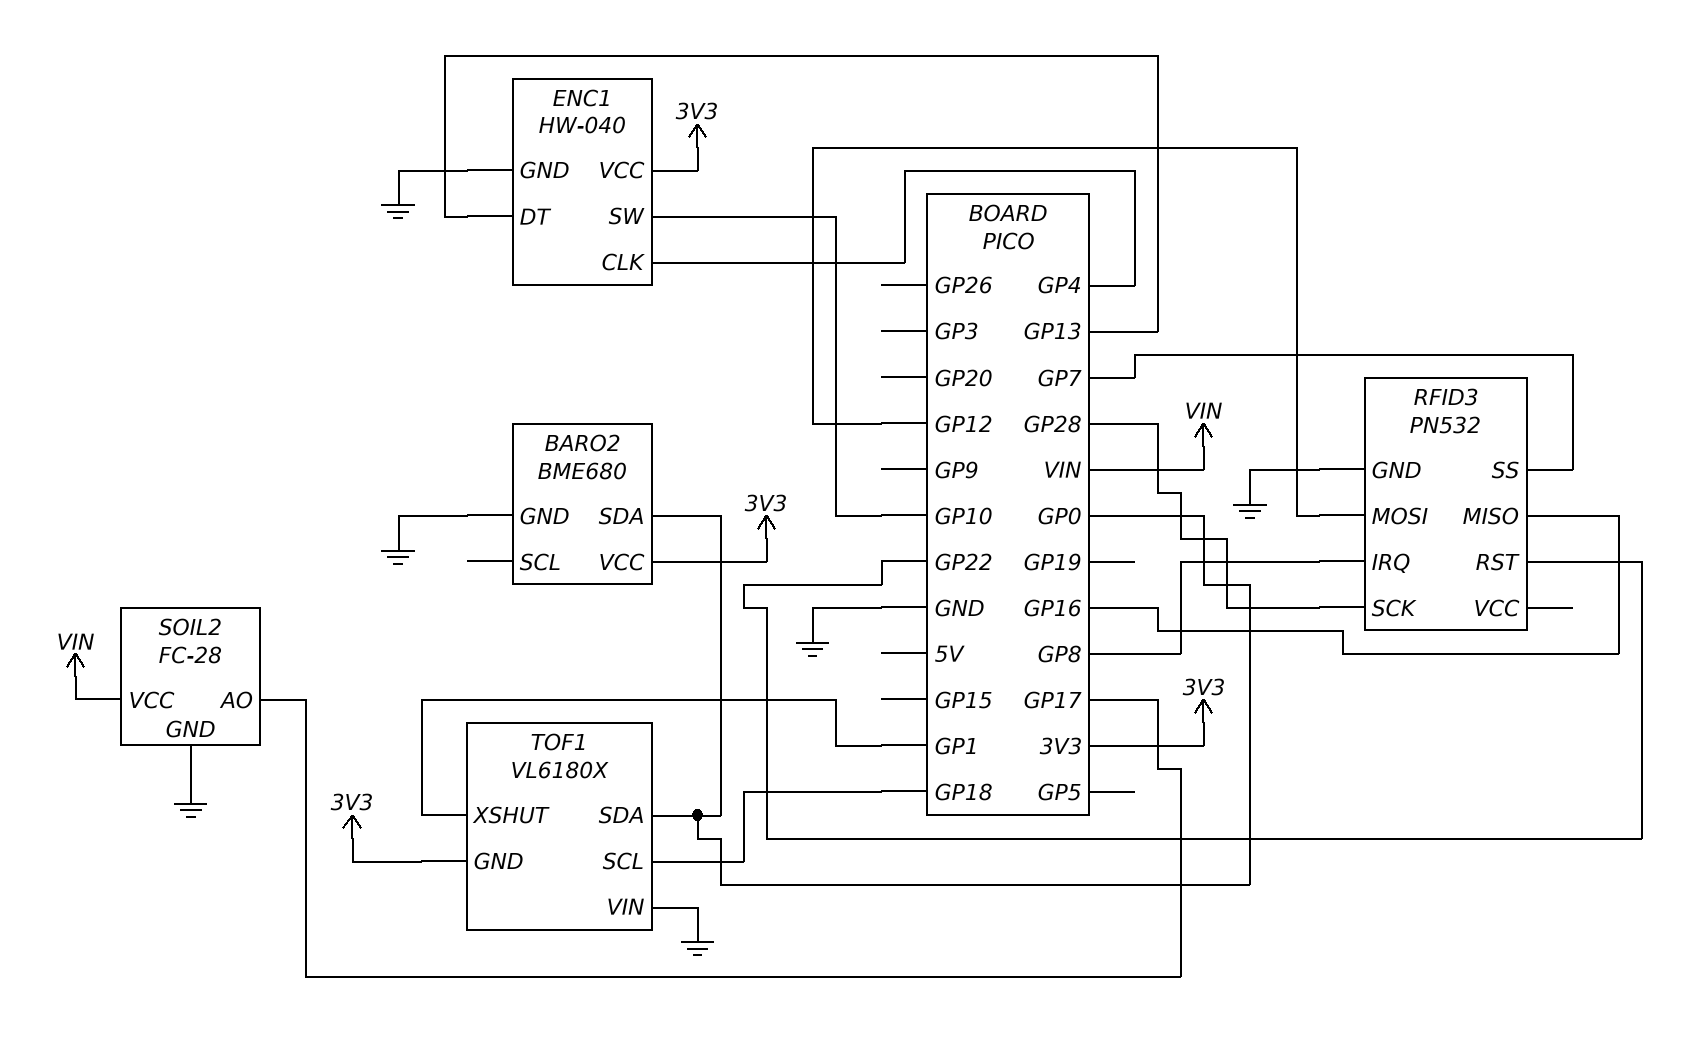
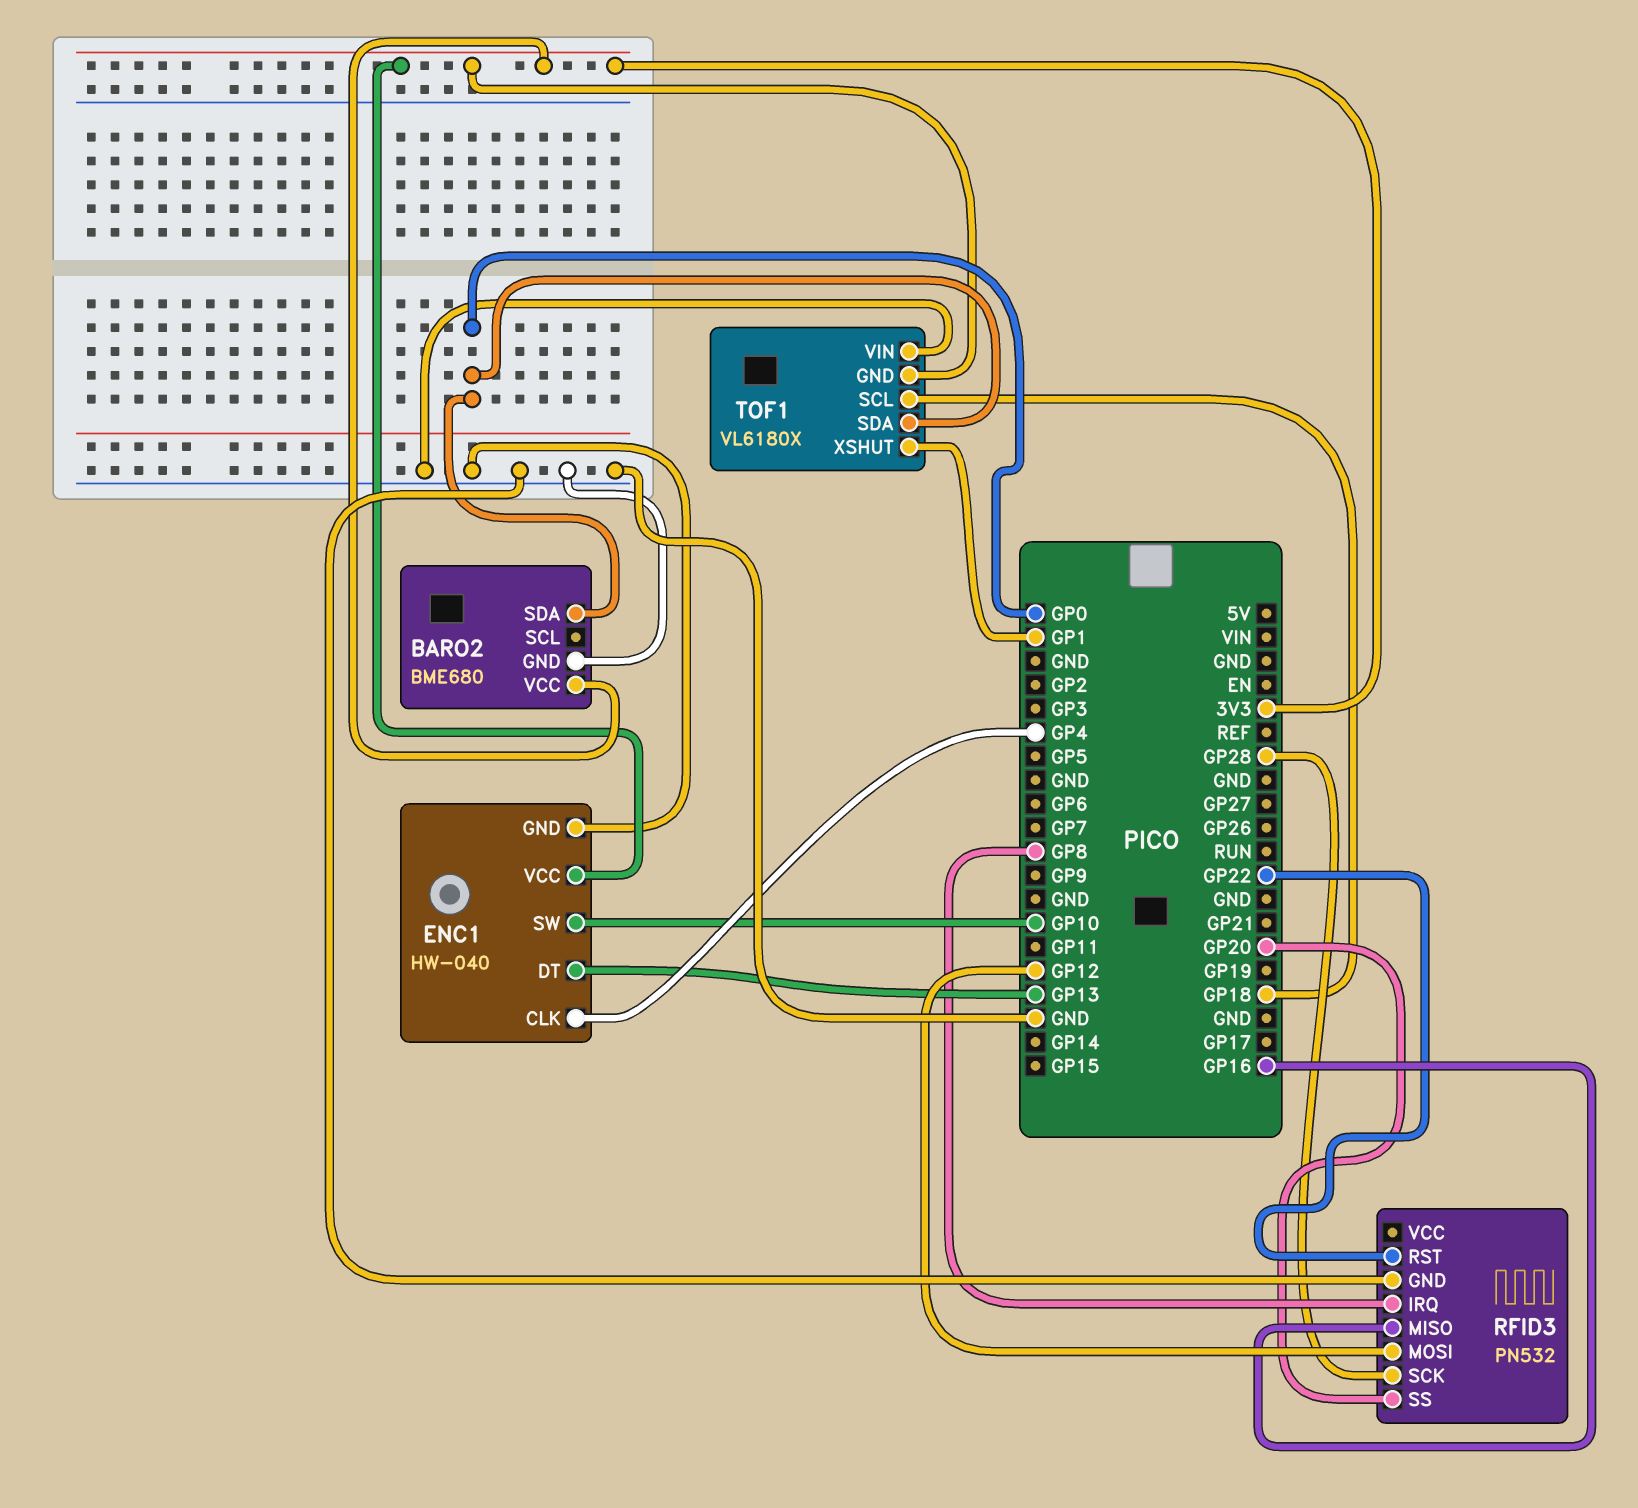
RFID3 pin SS: GP7 -> GP20
SOIL2: FC-28 -> none
SOIL2 pin AO: GP17 -> none
SOIL2 pin GND: GND -> none
SOIL2 pin VCC: VIN -> none

